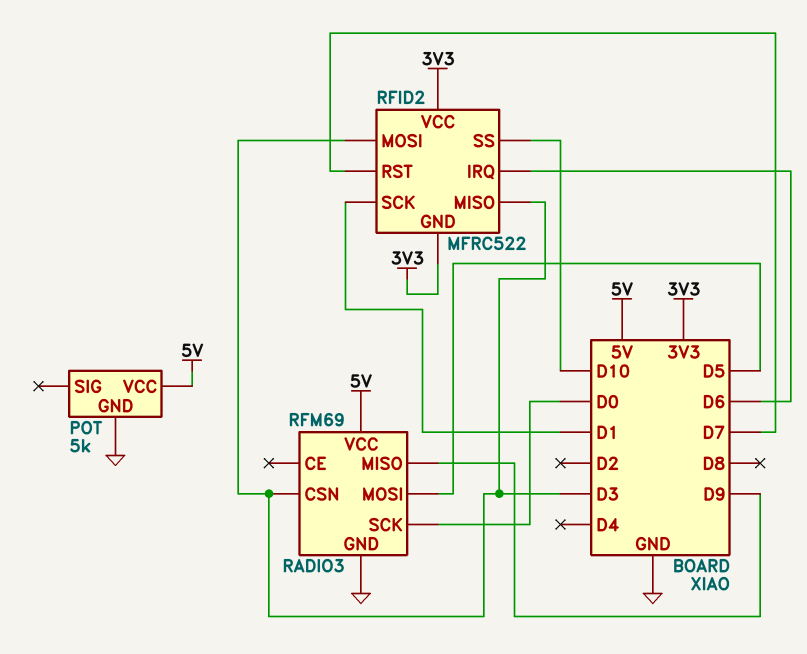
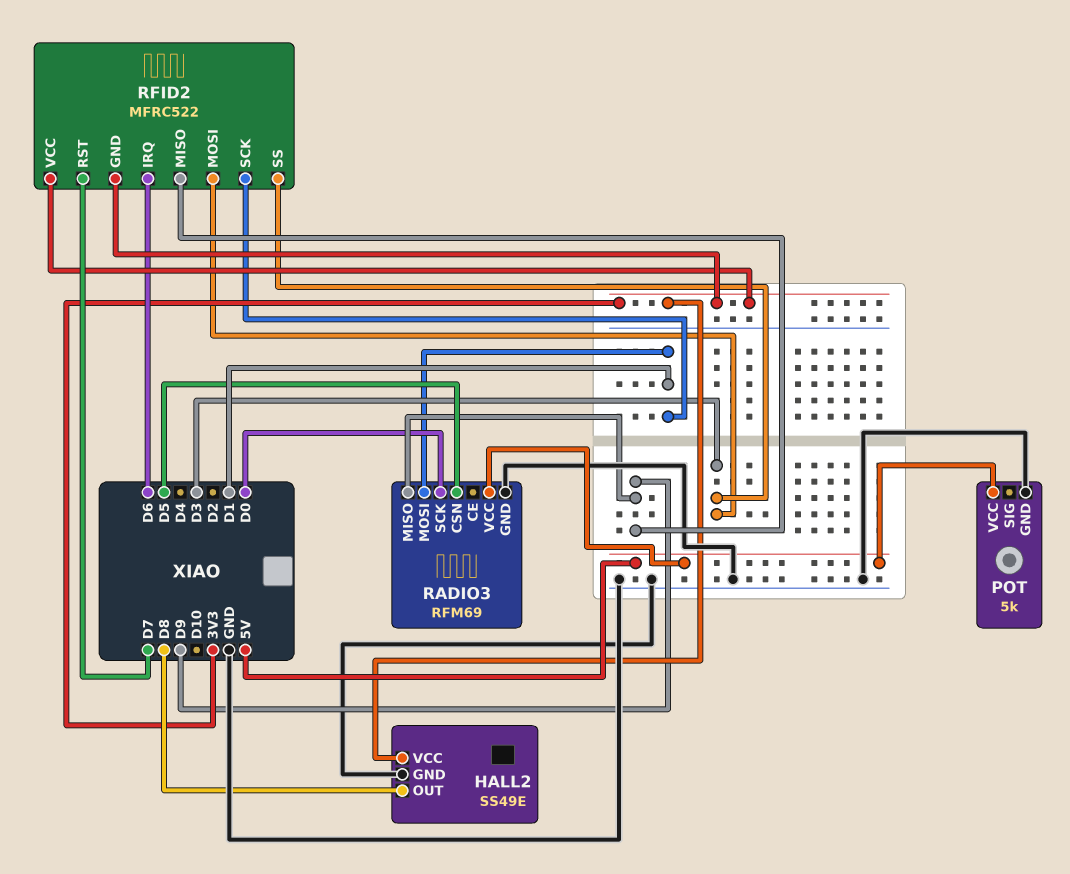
HALL2: none -> SS49E
HALL2 pin GND: none -> GND
HALL2 pin OUT: none -> D8
HALL2 pin VCC: none -> 3V3
RADIO3 pin CSN: D3 -> D5
RADIO3 pin MOSI: D5 -> D1
RFID2 pin MISO: D3 -> D9
RFID2 pin SS: D10 -> D3

